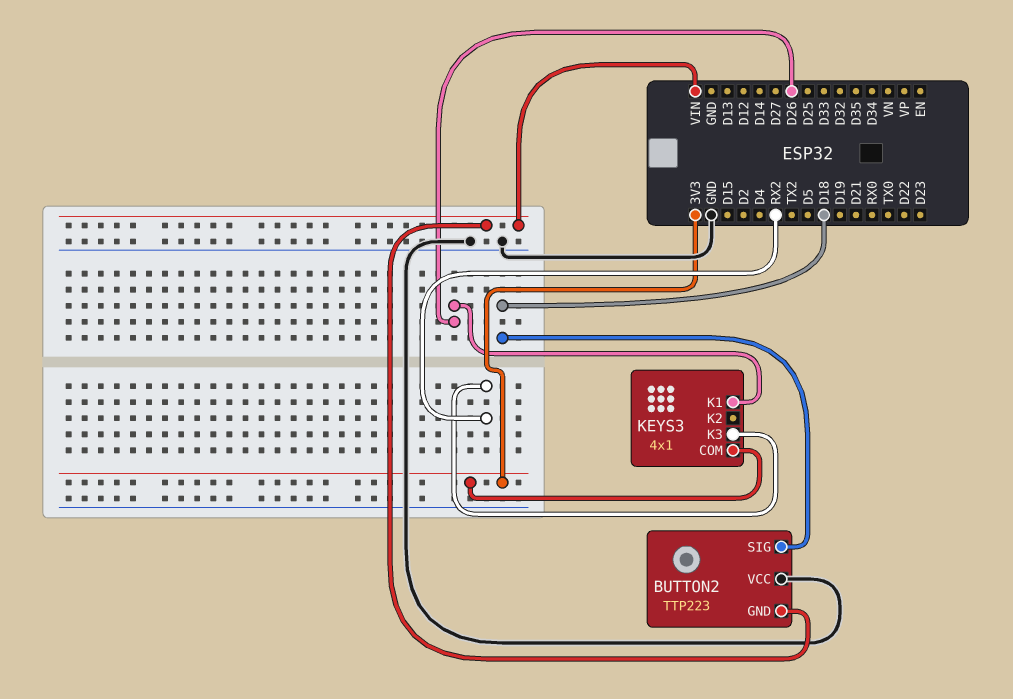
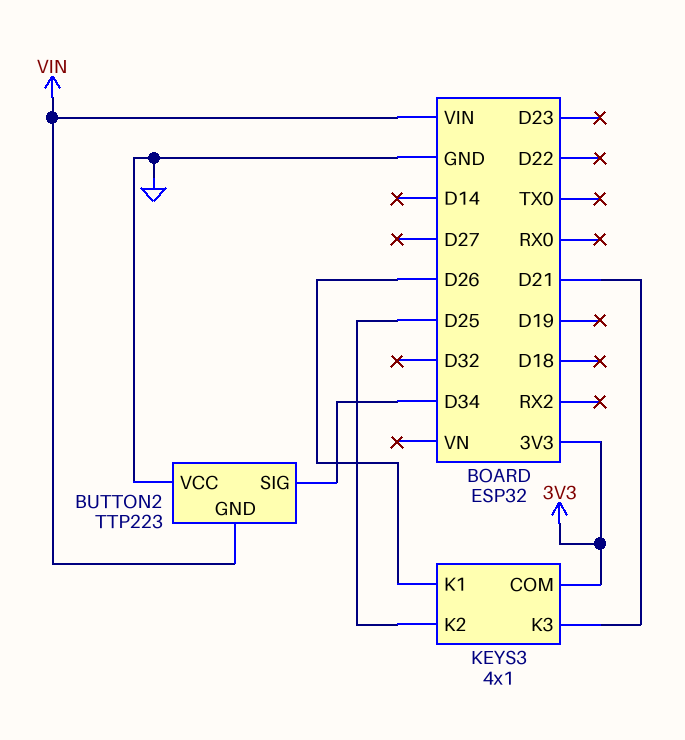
BUTTON2 pin SIG: D18 -> D34
KEYS3 pin K2: none -> D25
KEYS3 pin K3: RX2 -> D21

